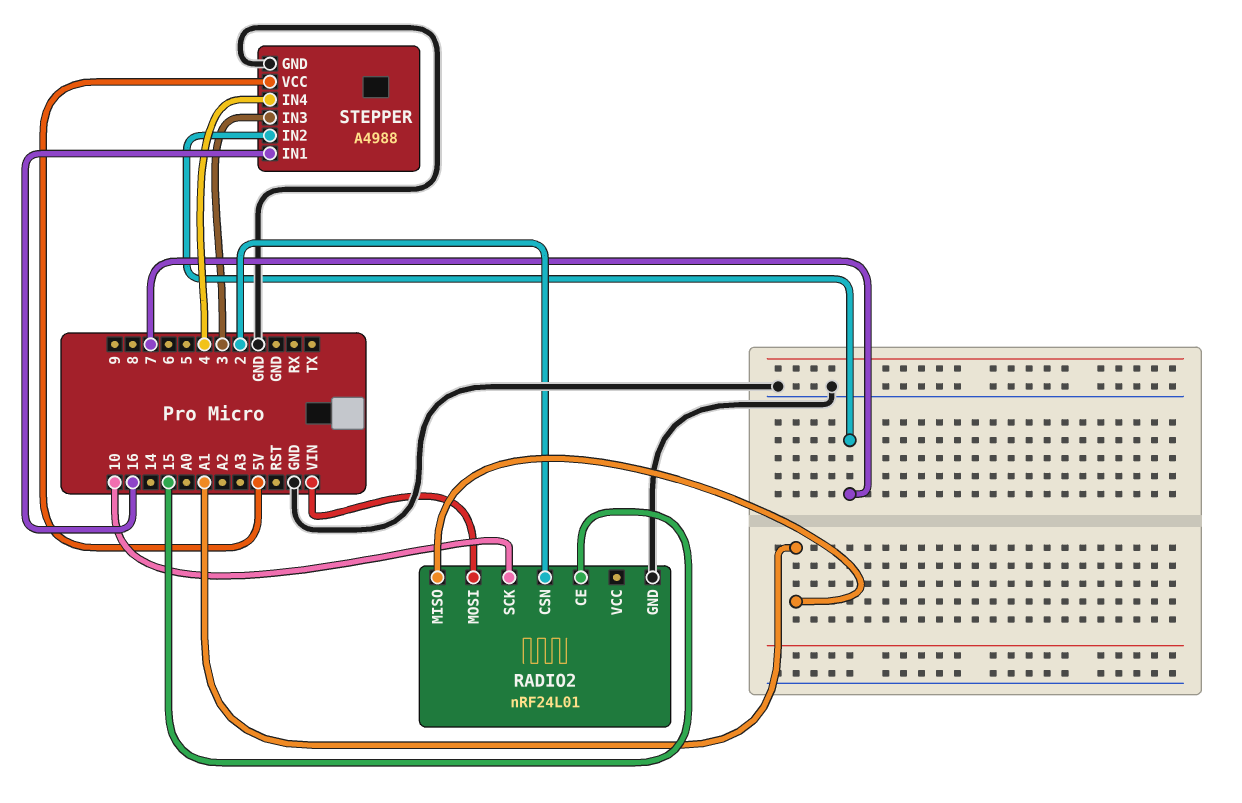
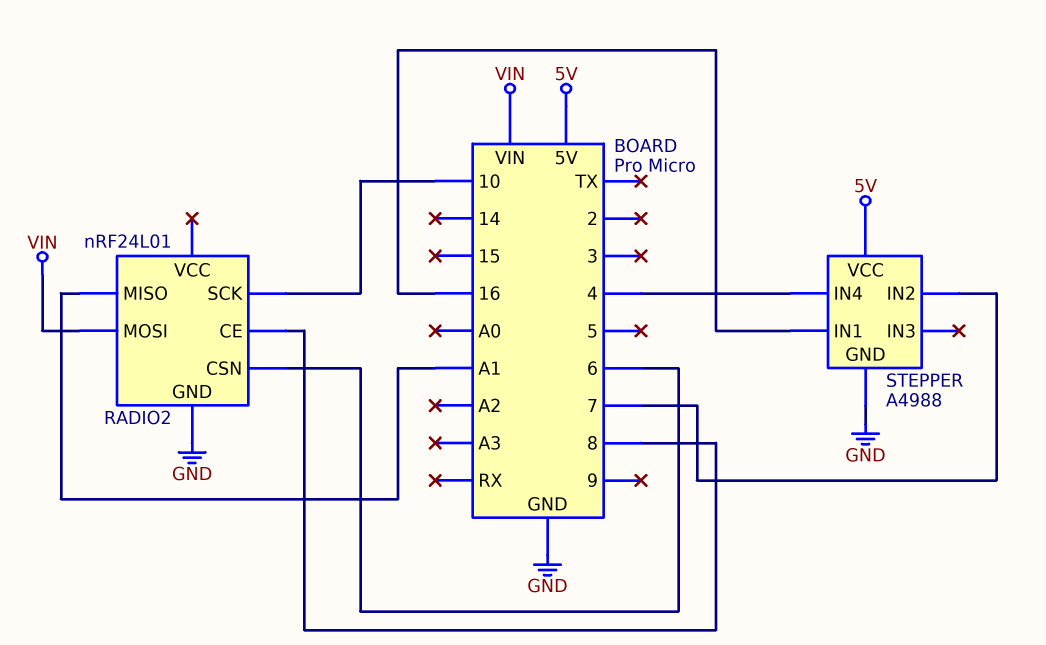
RADIO2 pin CE: 15 -> 8
RADIO2 pin CSN: 2 -> 6
STEPPER pin IN3: 3 -> none

